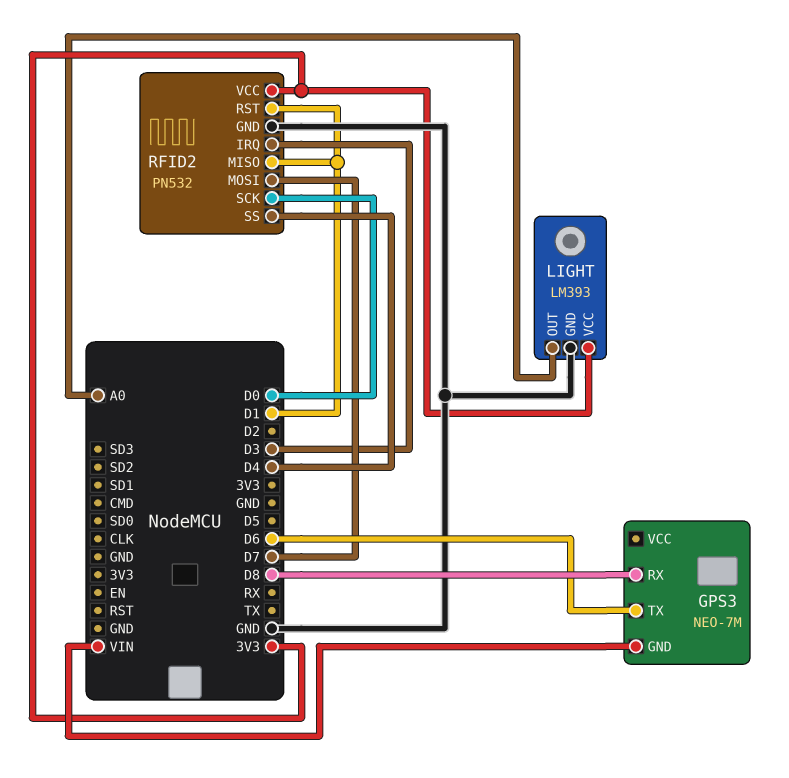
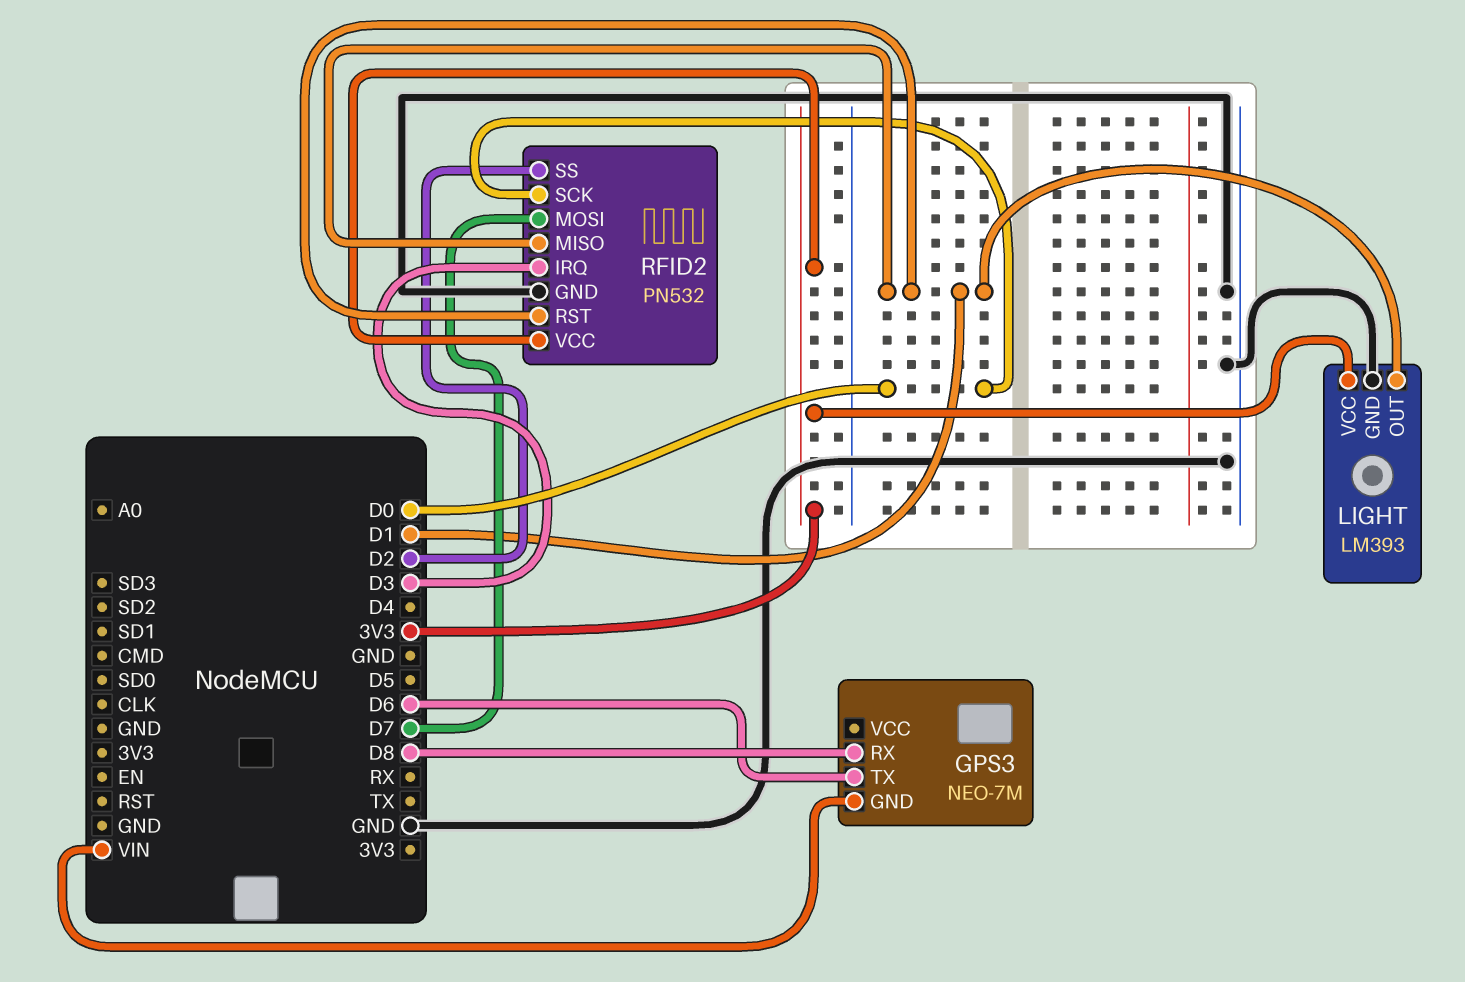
LIGHT pin OUT: A0 -> D1
RFID2 pin SS: D4 -> D2

